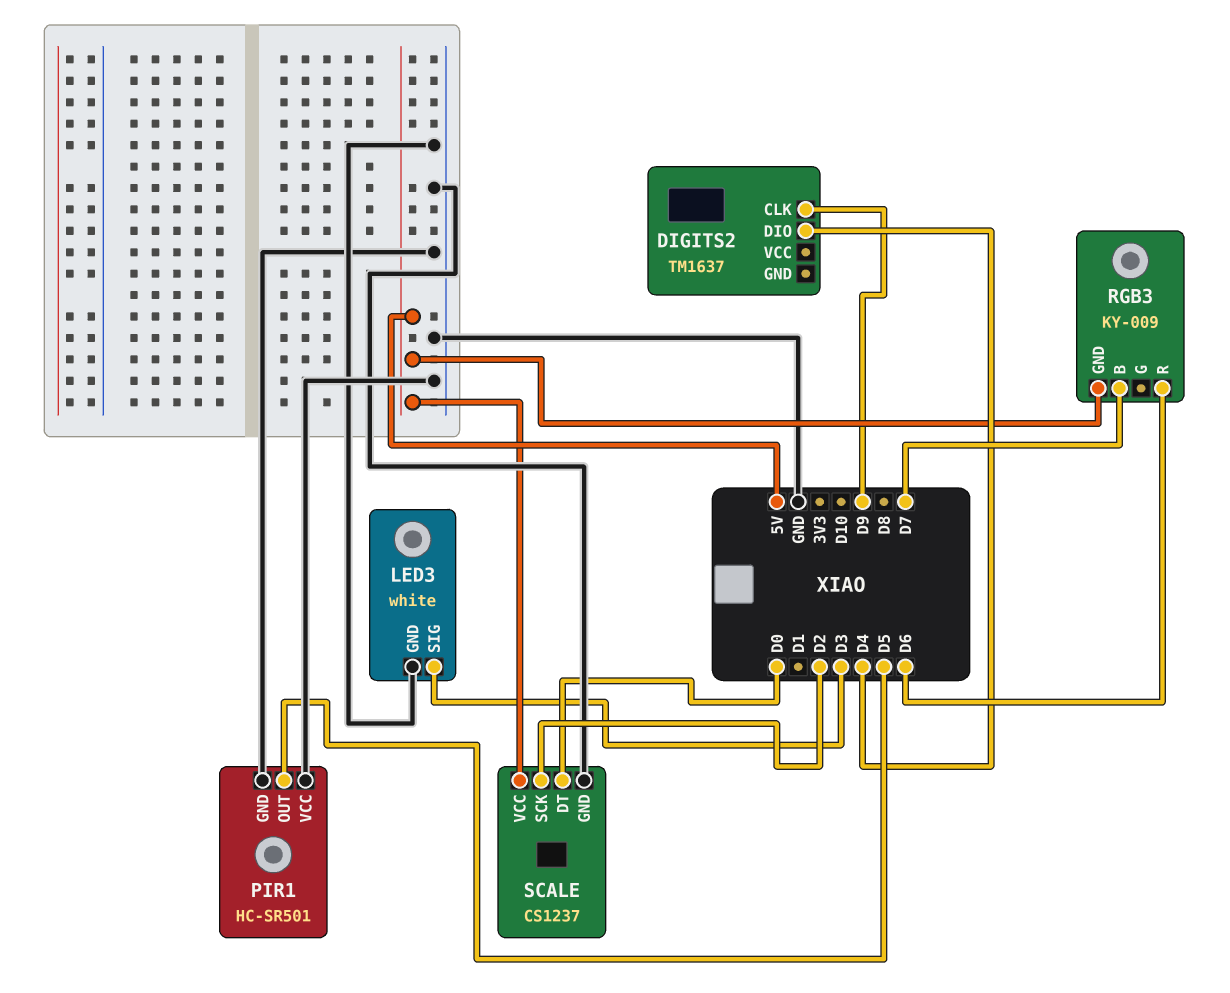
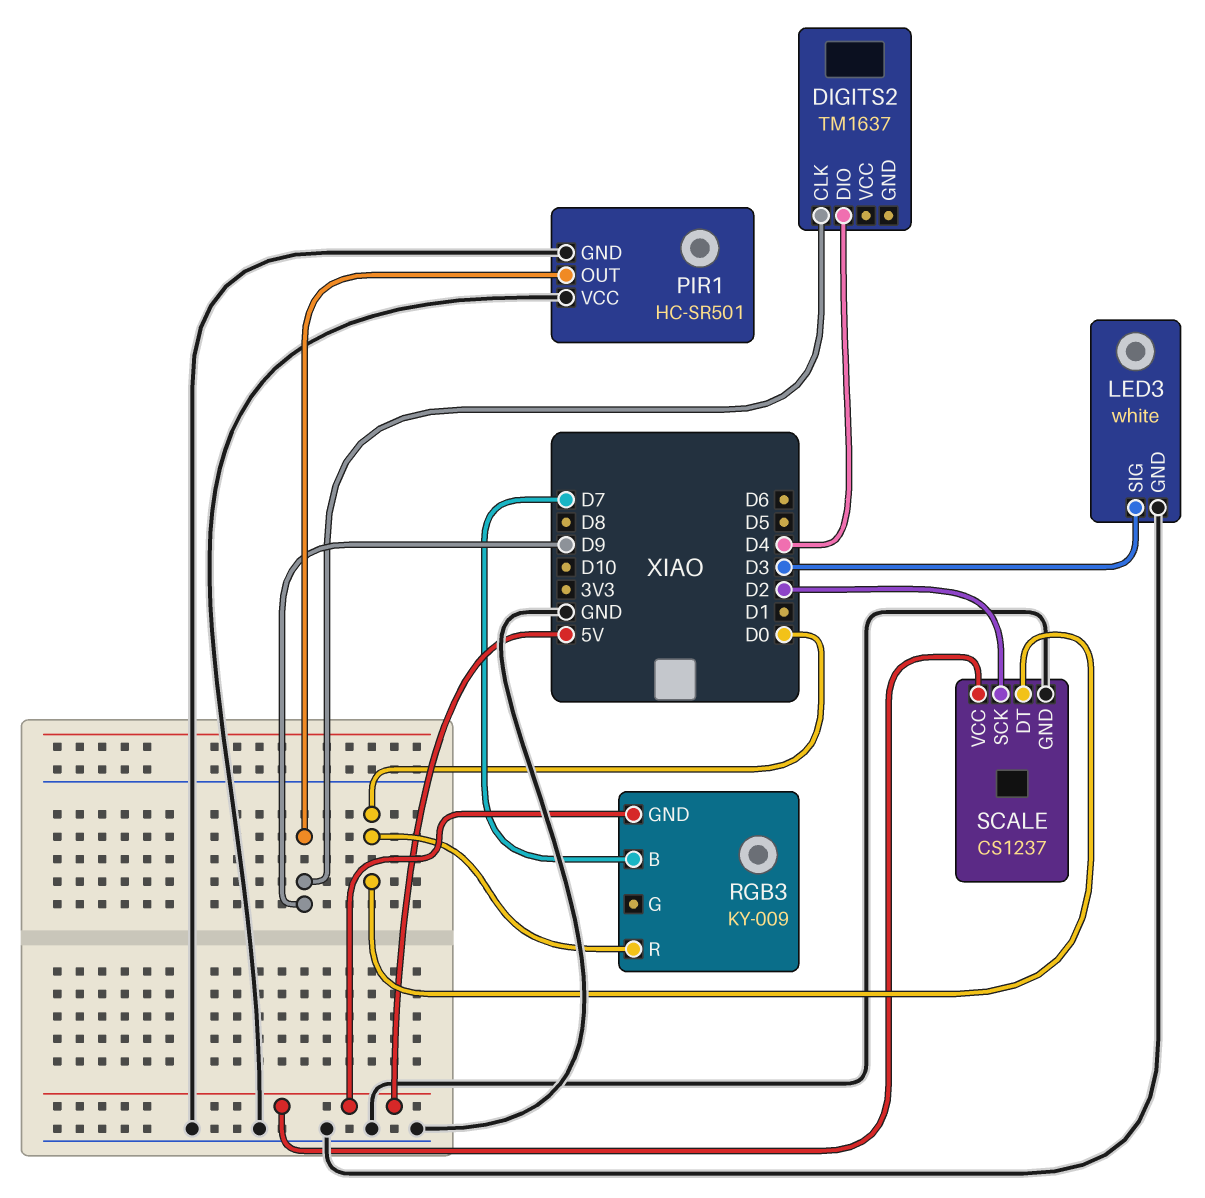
PIR1 pin OUT: D5 -> D9
RGB3 pin R: D6 -> D0

